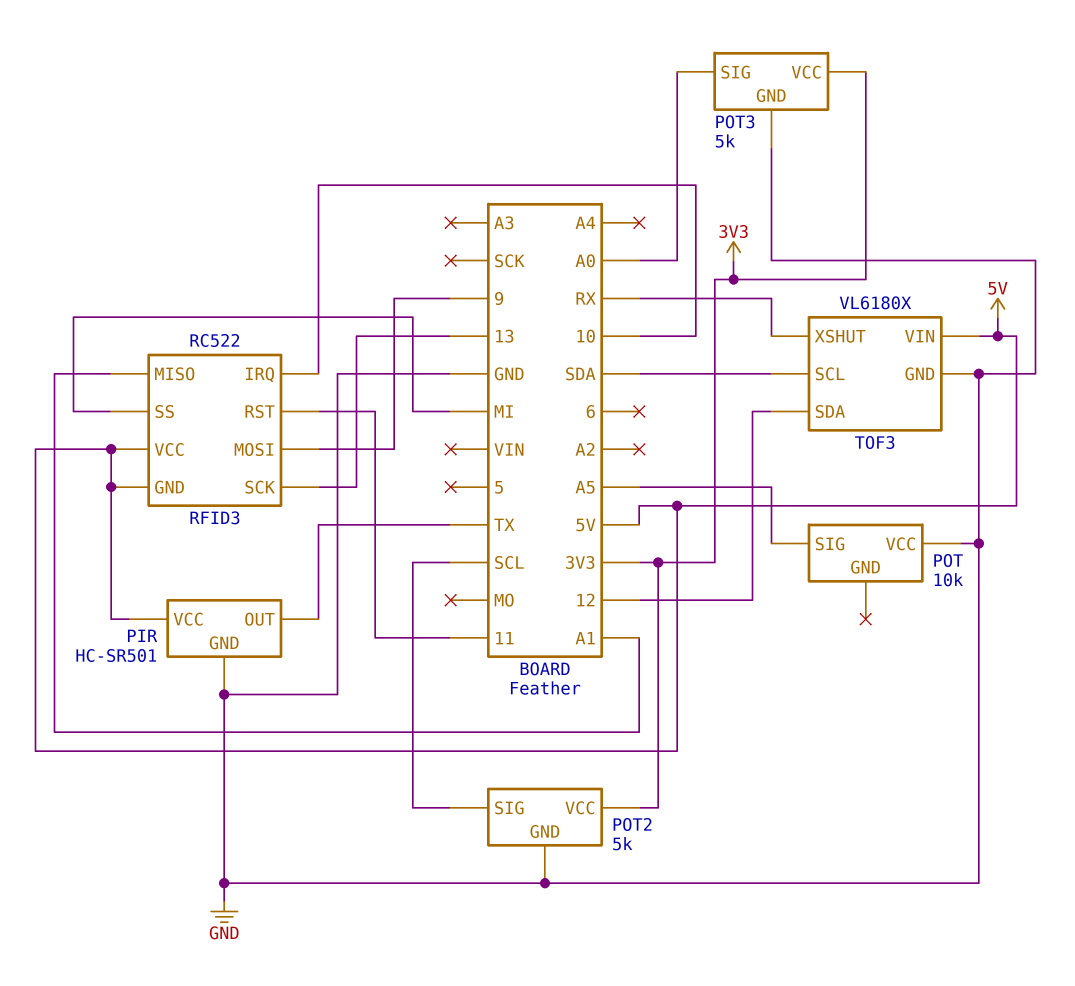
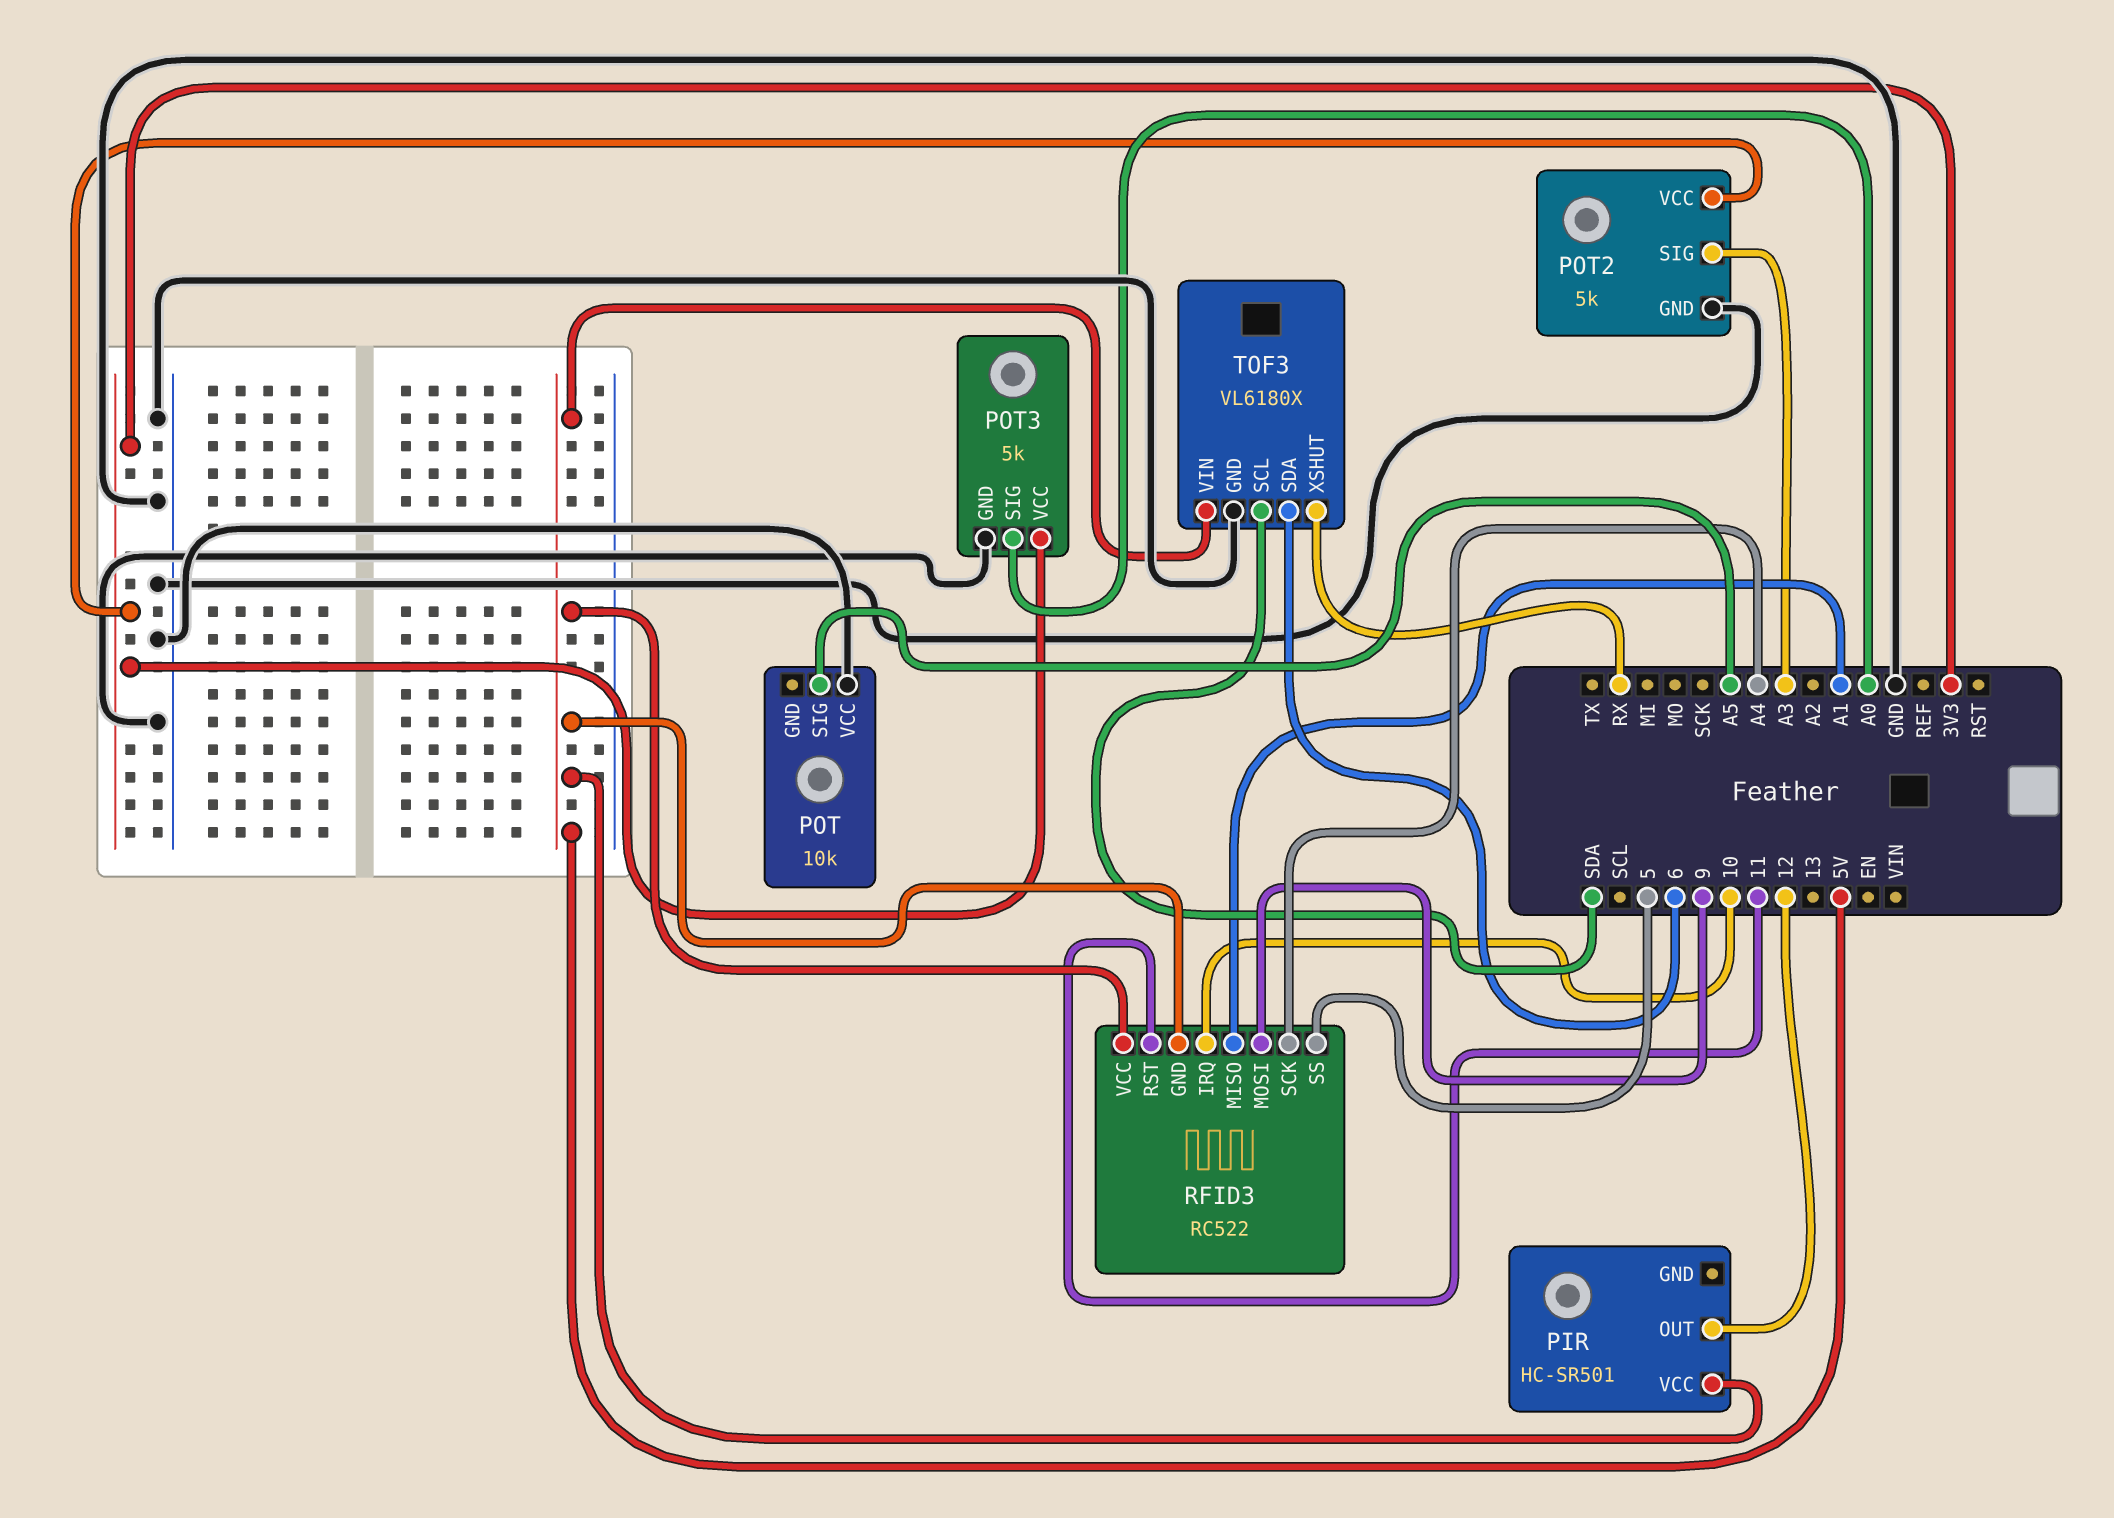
PIR pin GND: GND -> none
PIR pin OUT: TX -> 12
POT2 pin SIG: SCL -> A3
RFID3 pin SCK: 13 -> A4
RFID3 pin SS: MI -> 5
TOF3 pin SDA: 12 -> 6

